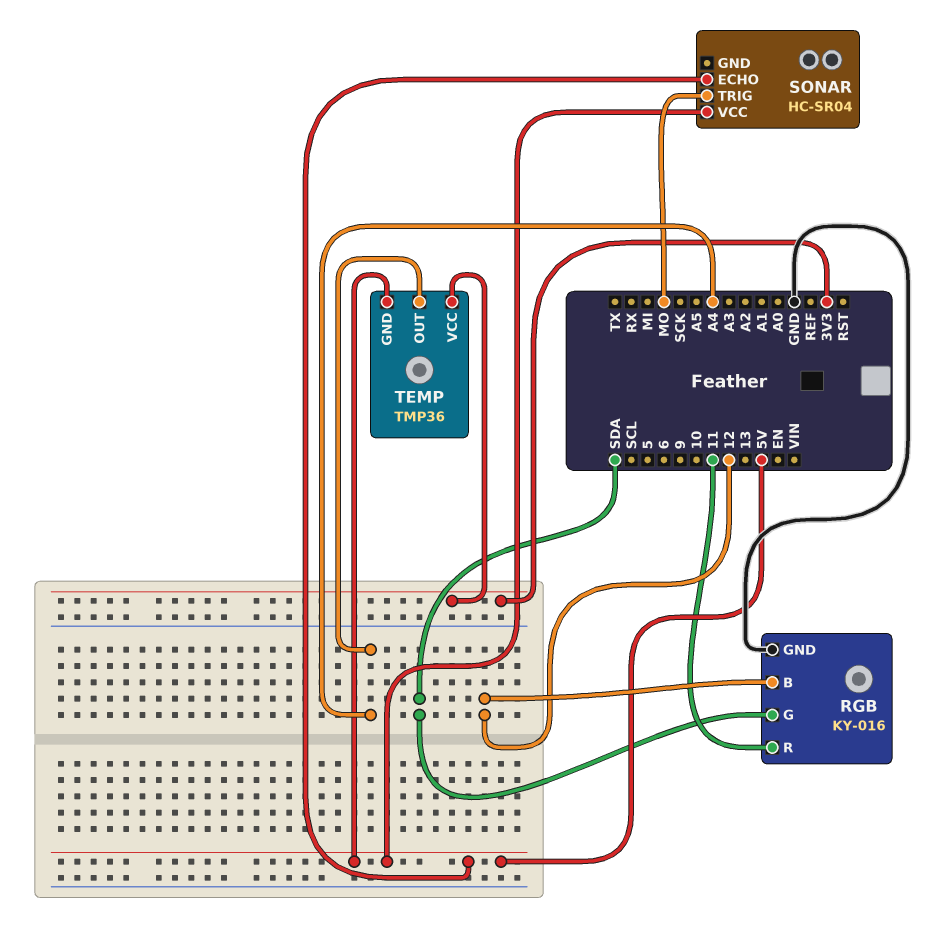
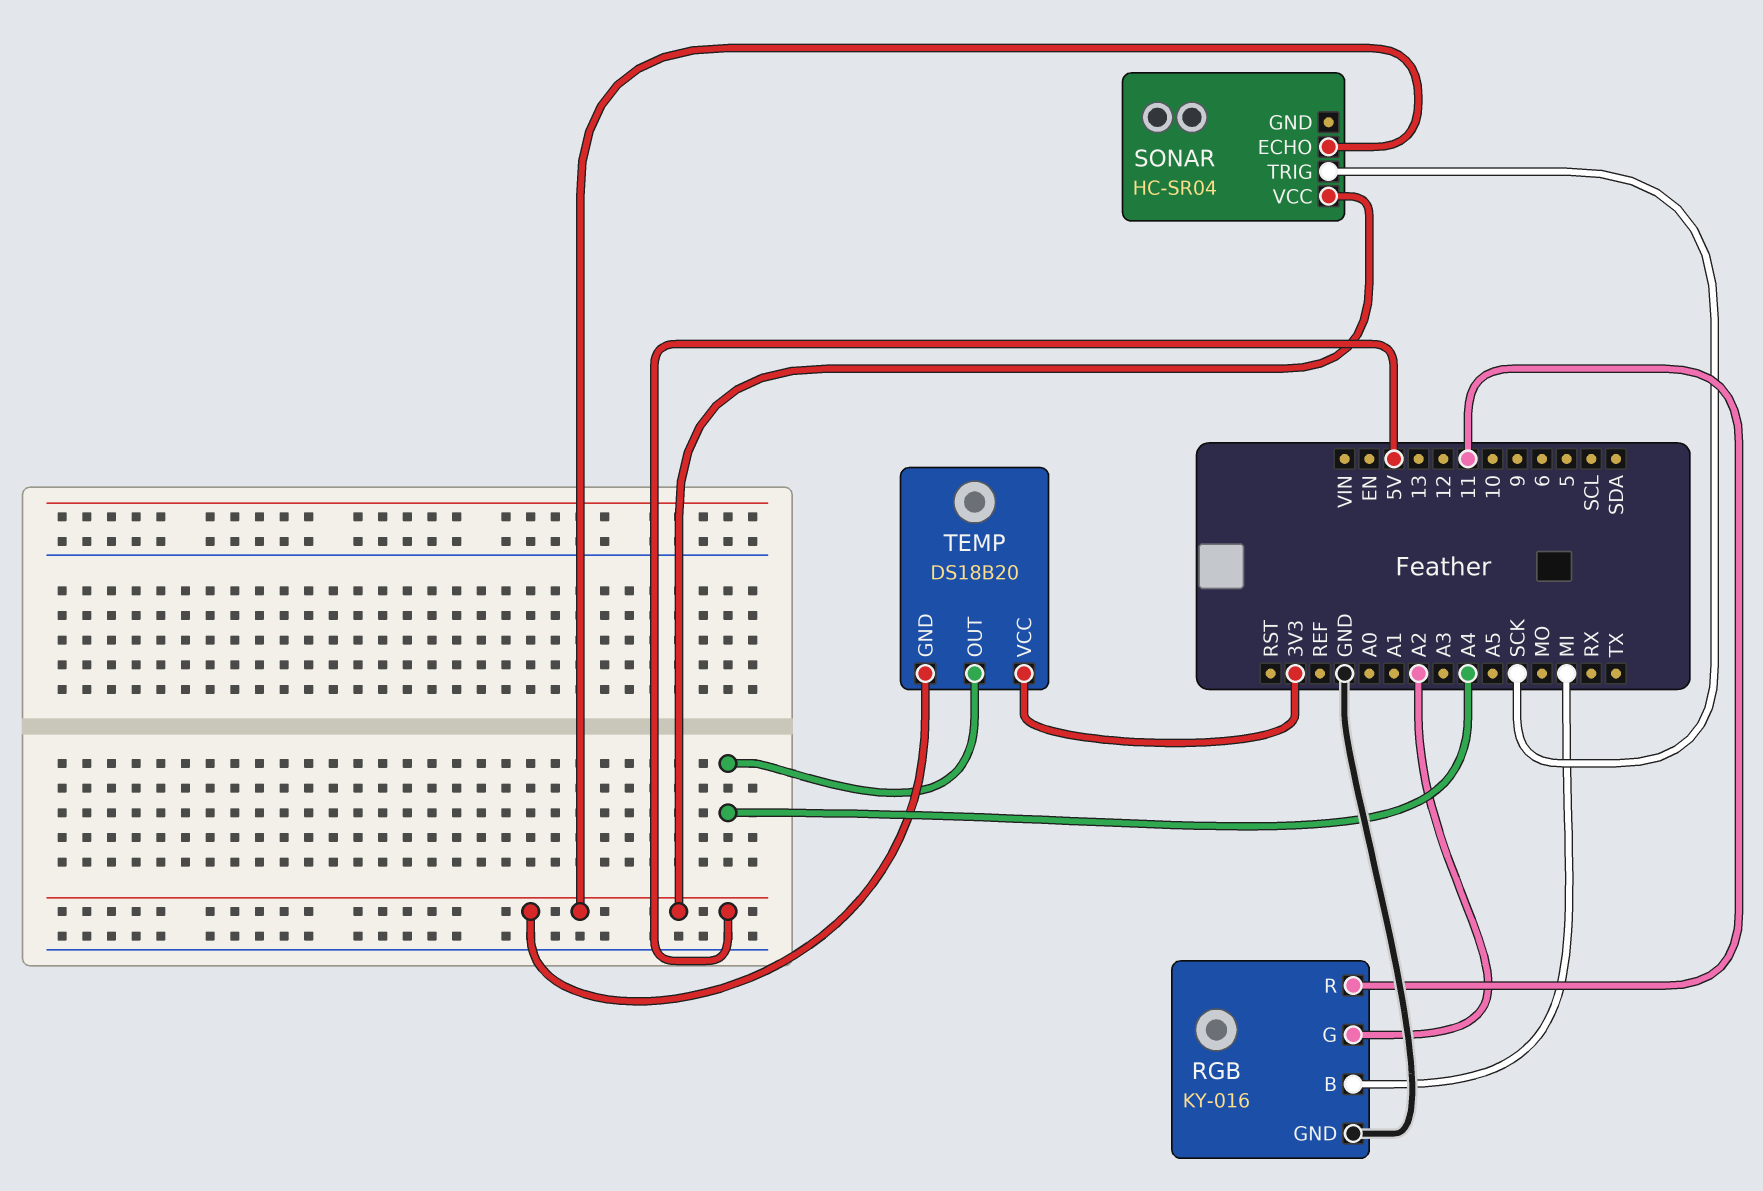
RGB pin B: 12 -> MI
RGB pin G: SDA -> A2
SONAR pin TRIG: MO -> SCK
TEMP: TMP36 -> DS18B20

